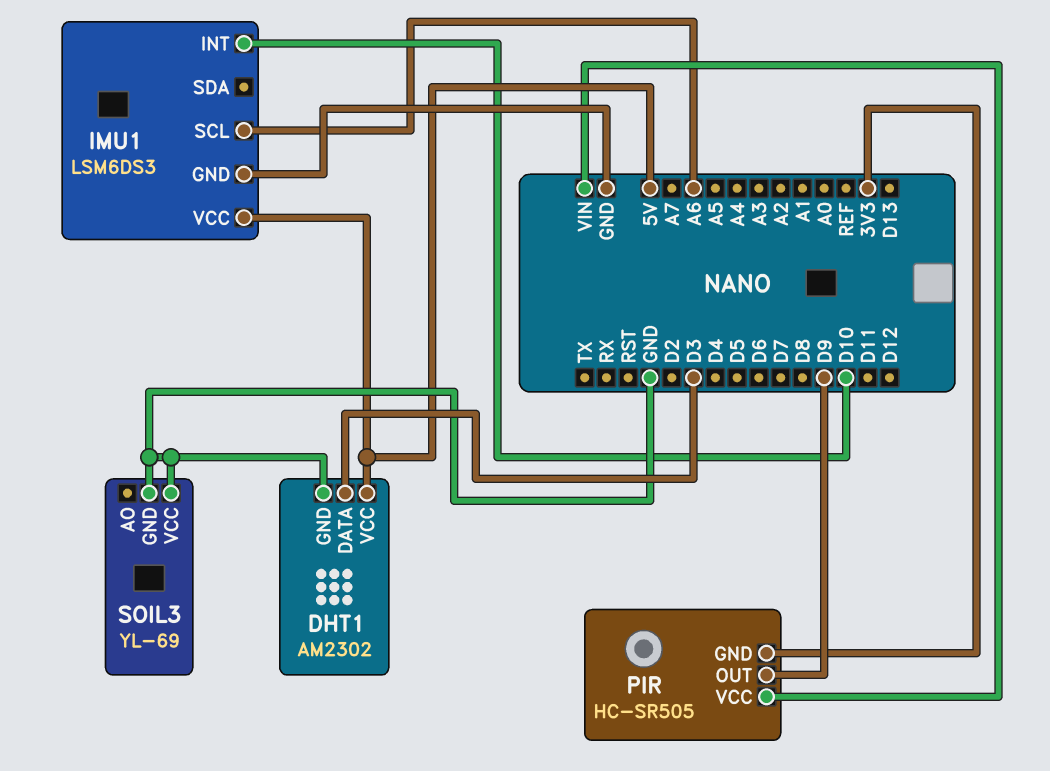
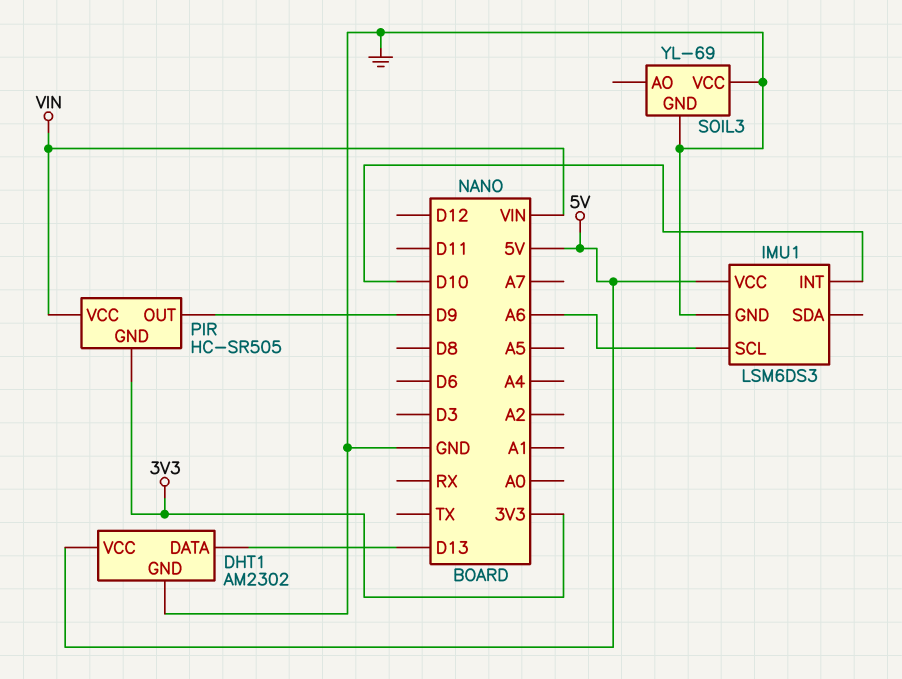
DHT1 pin DATA: D3 -> D13

